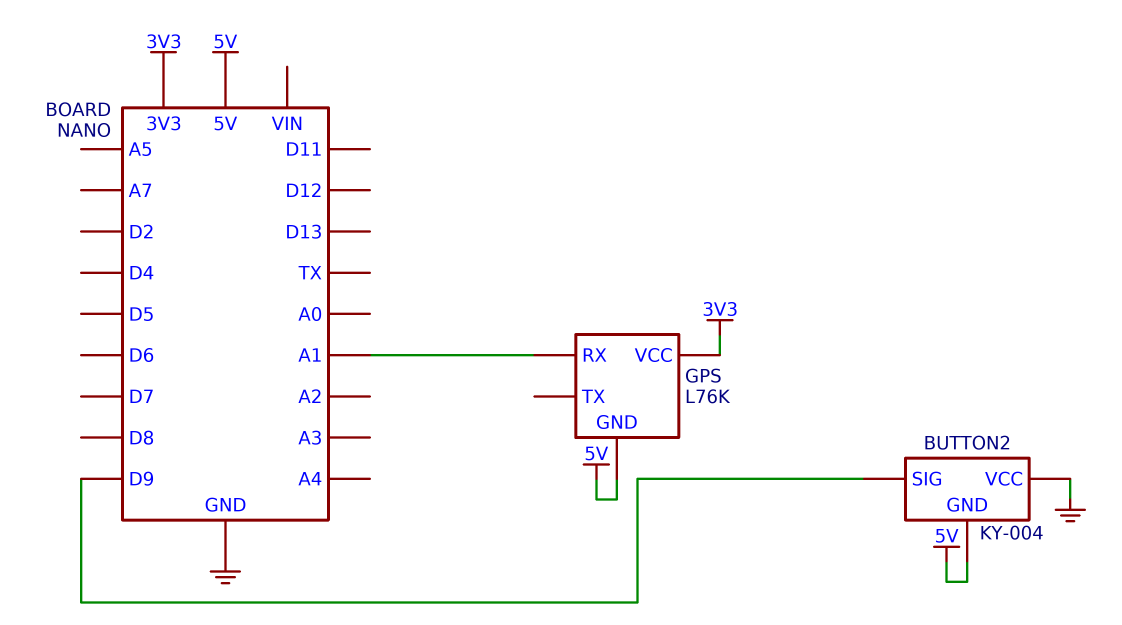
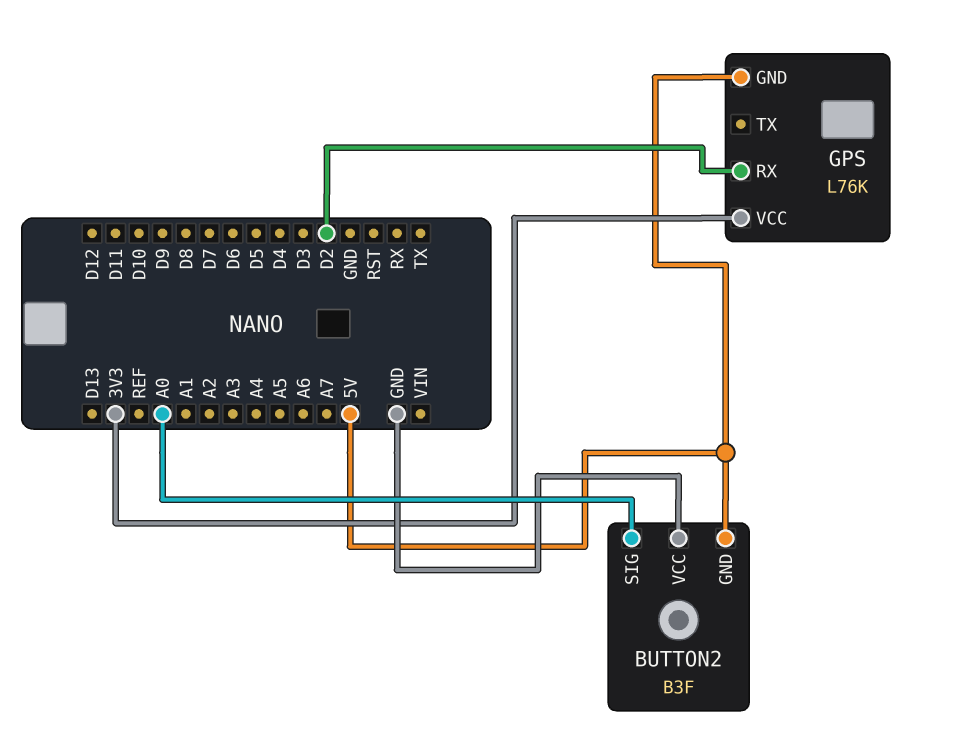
BUTTON2: KY-004 -> B3F
BUTTON2 pin SIG: D9 -> A0
GPS pin RX: A1 -> D2

